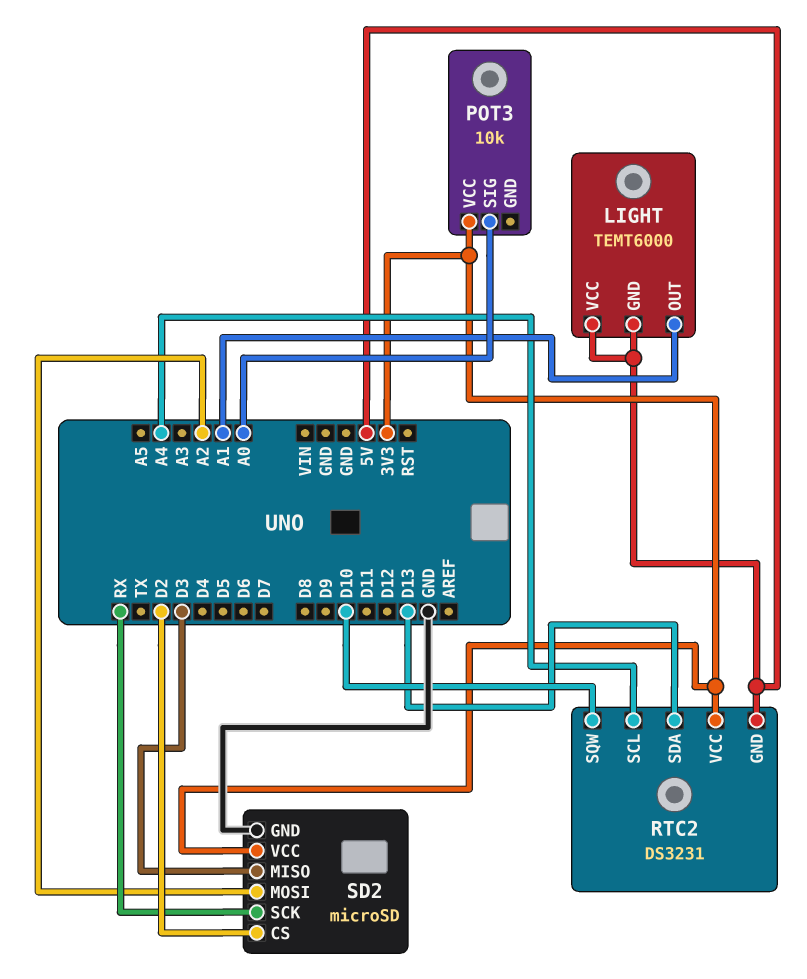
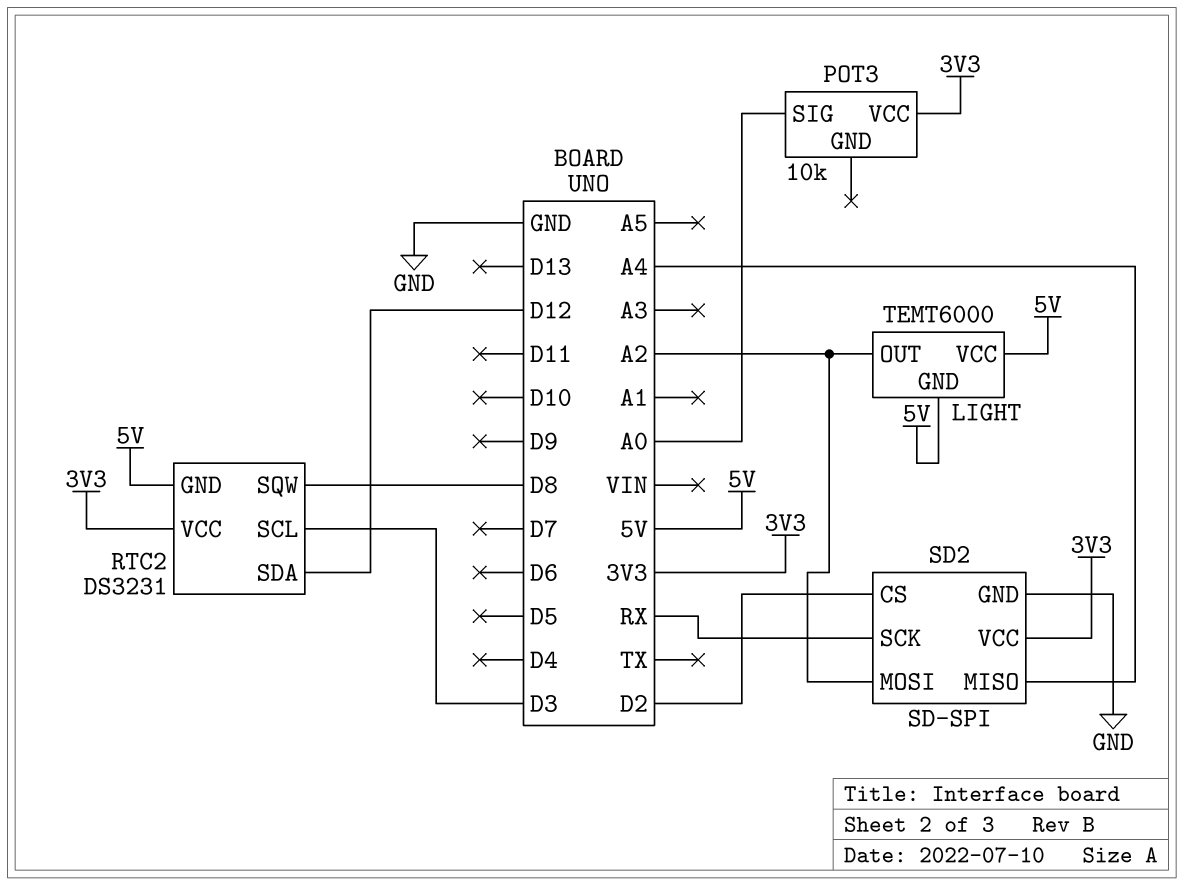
LIGHT pin OUT: A1 -> A2
RTC2 pin SCL: A4 -> D3
RTC2 pin SDA: D13 -> D12
RTC2 pin SQW: D10 -> D8
SD2: microSD -> SD-SPI
SD2 pin MISO: D3 -> A4

